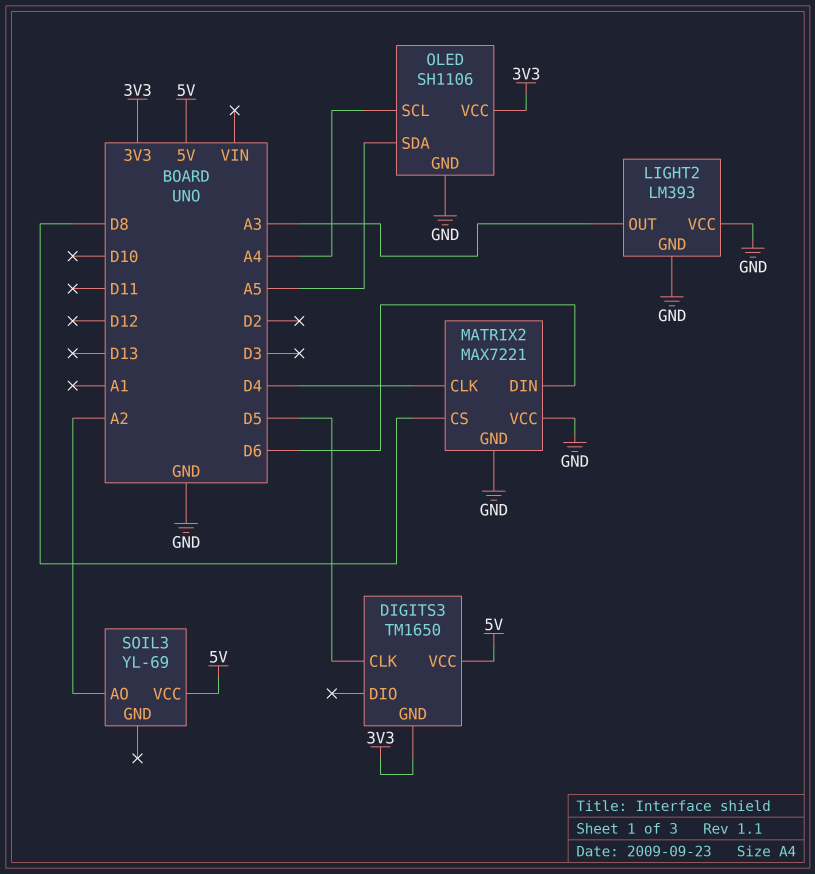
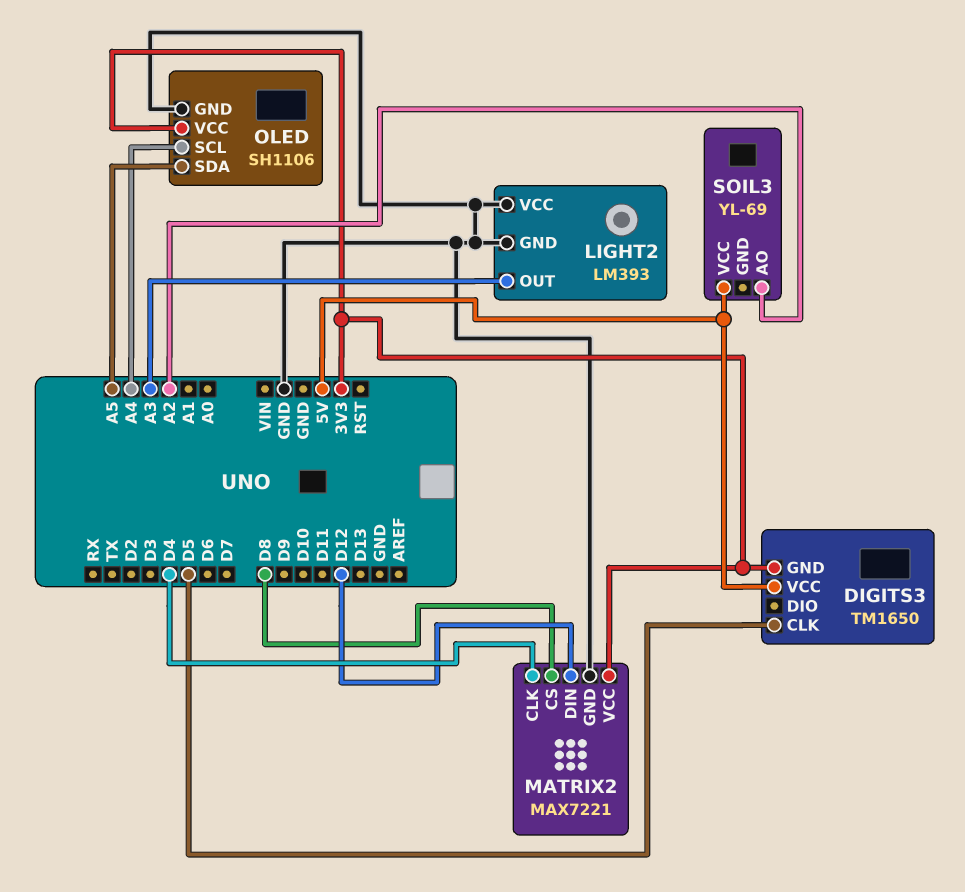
MATRIX2 pin DIN: D6 -> D12
MATRIX2 pin VCC: GND -> 3V3

